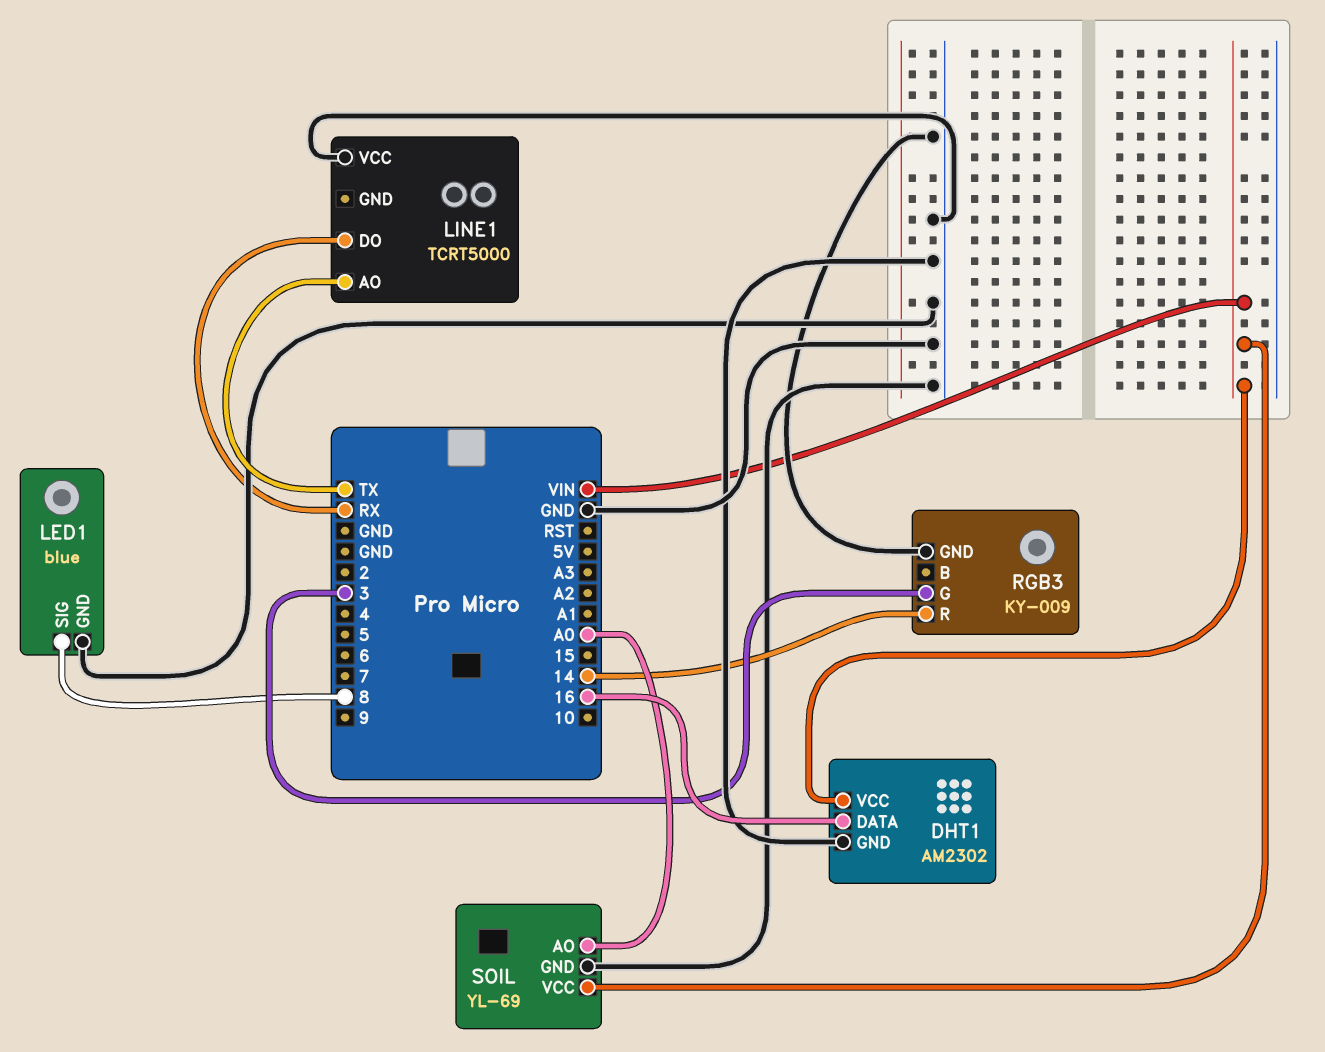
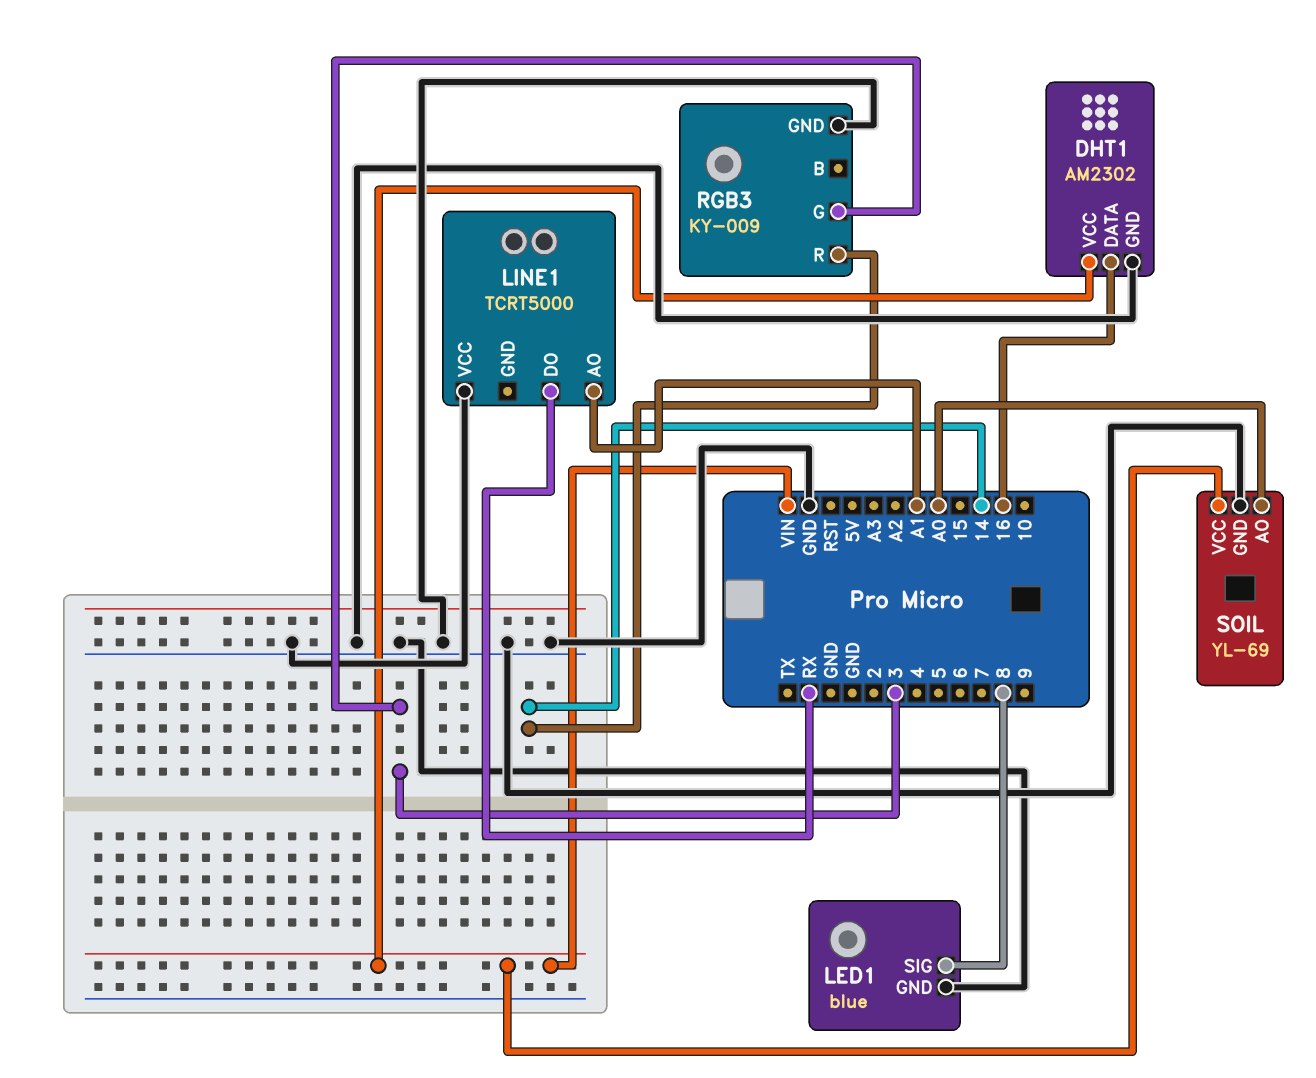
LINE1 pin AO: TX -> A1

